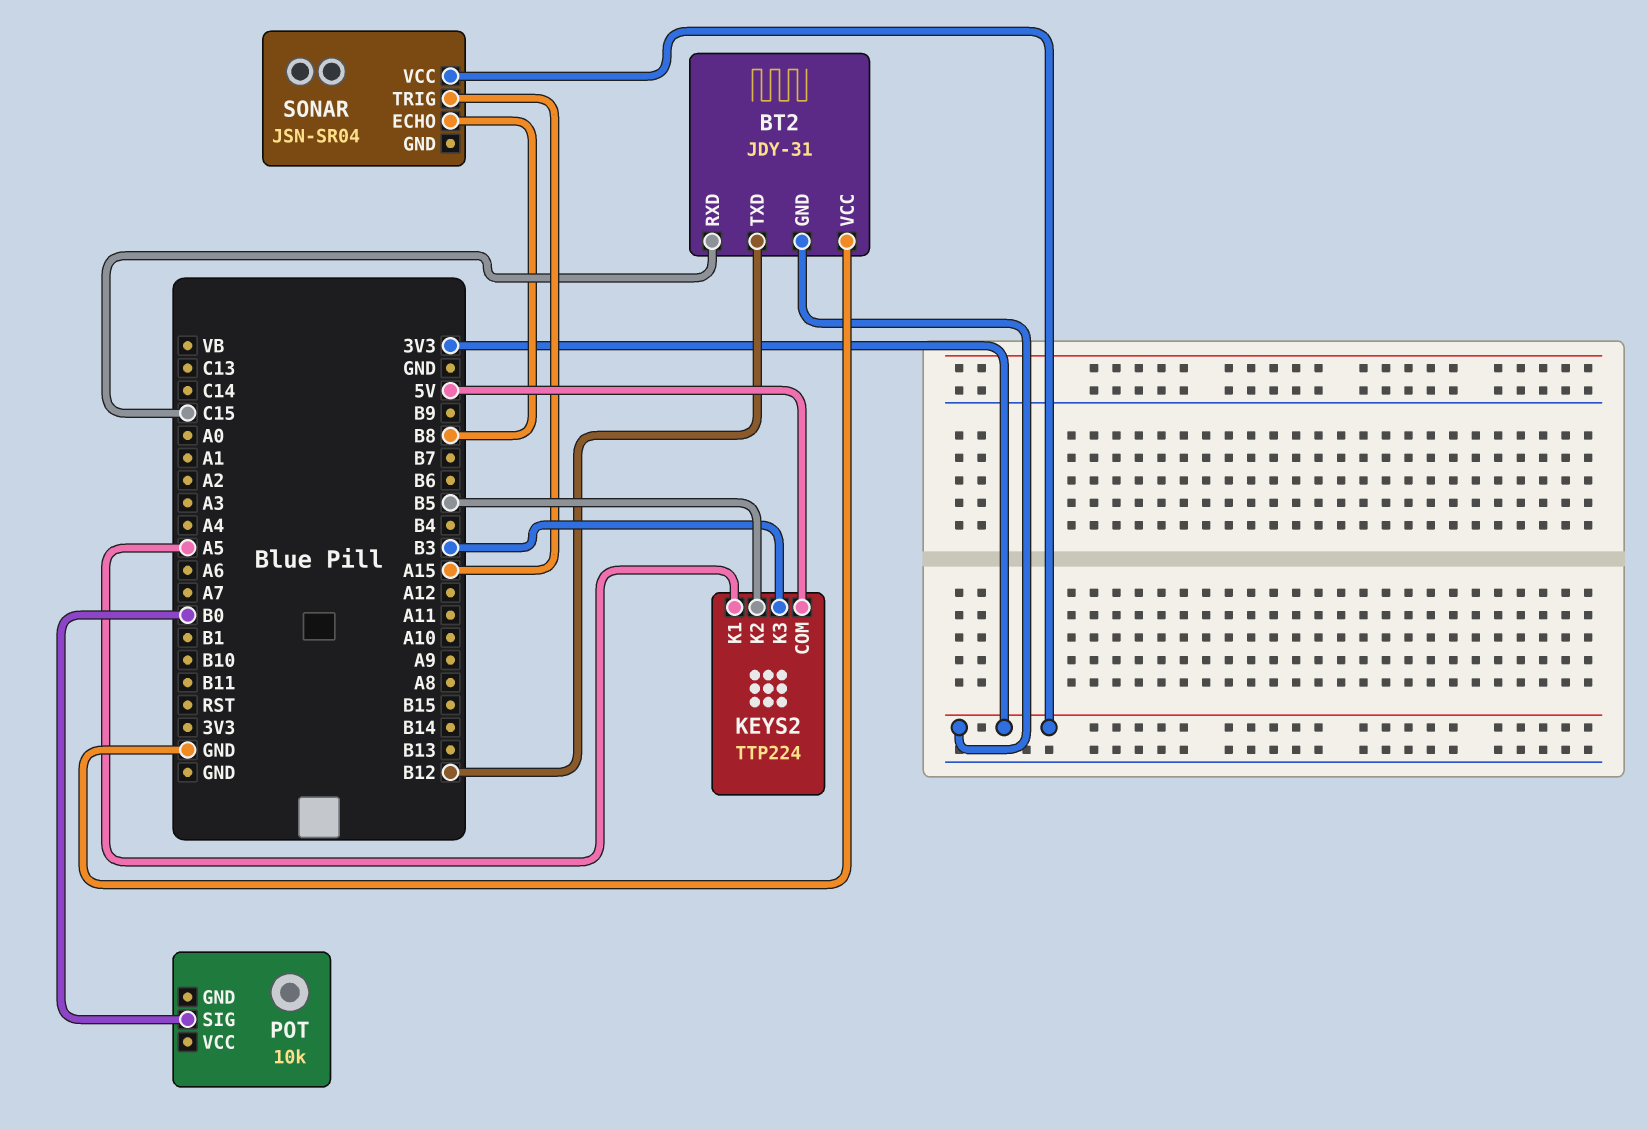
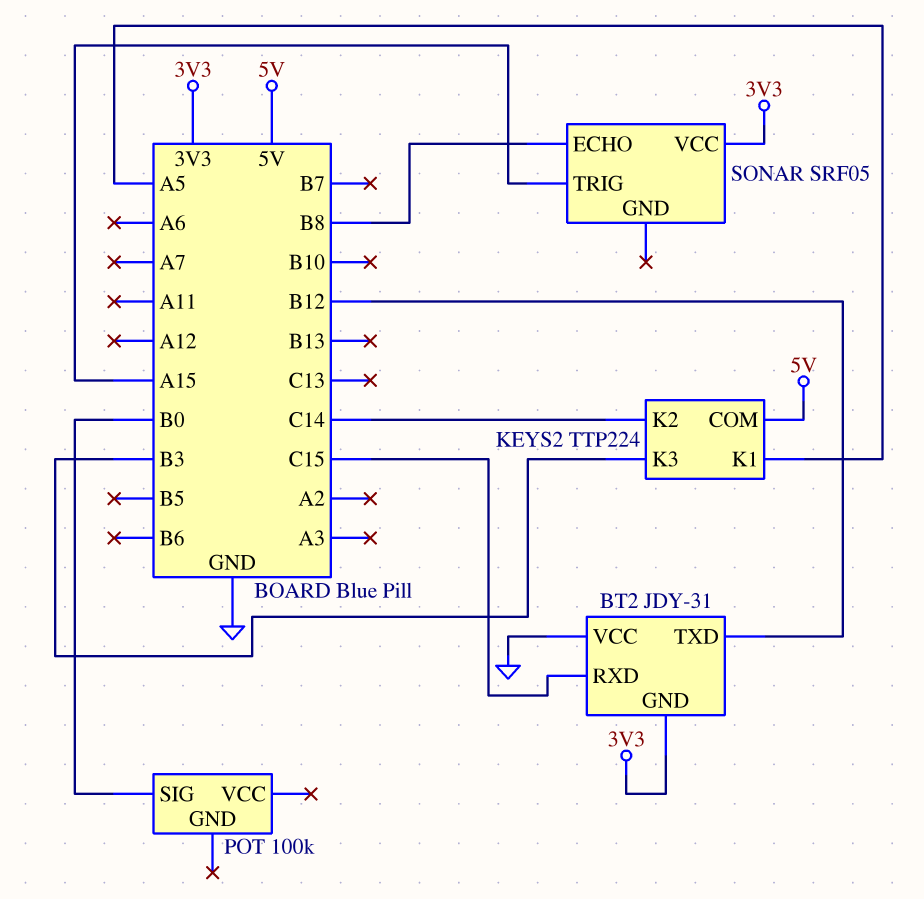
KEYS2 pin K2: B5 -> C14
POT: 10k -> 100k
SONAR: JSN-SR04 -> SRF05

